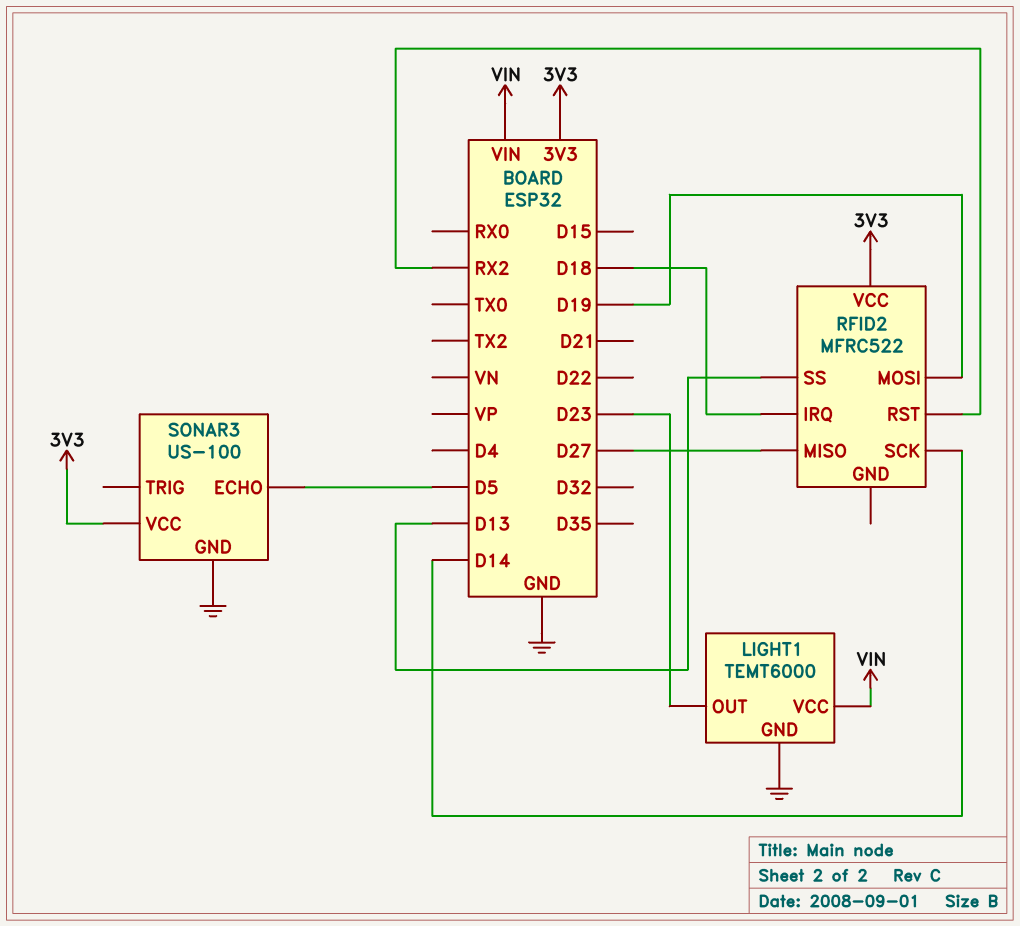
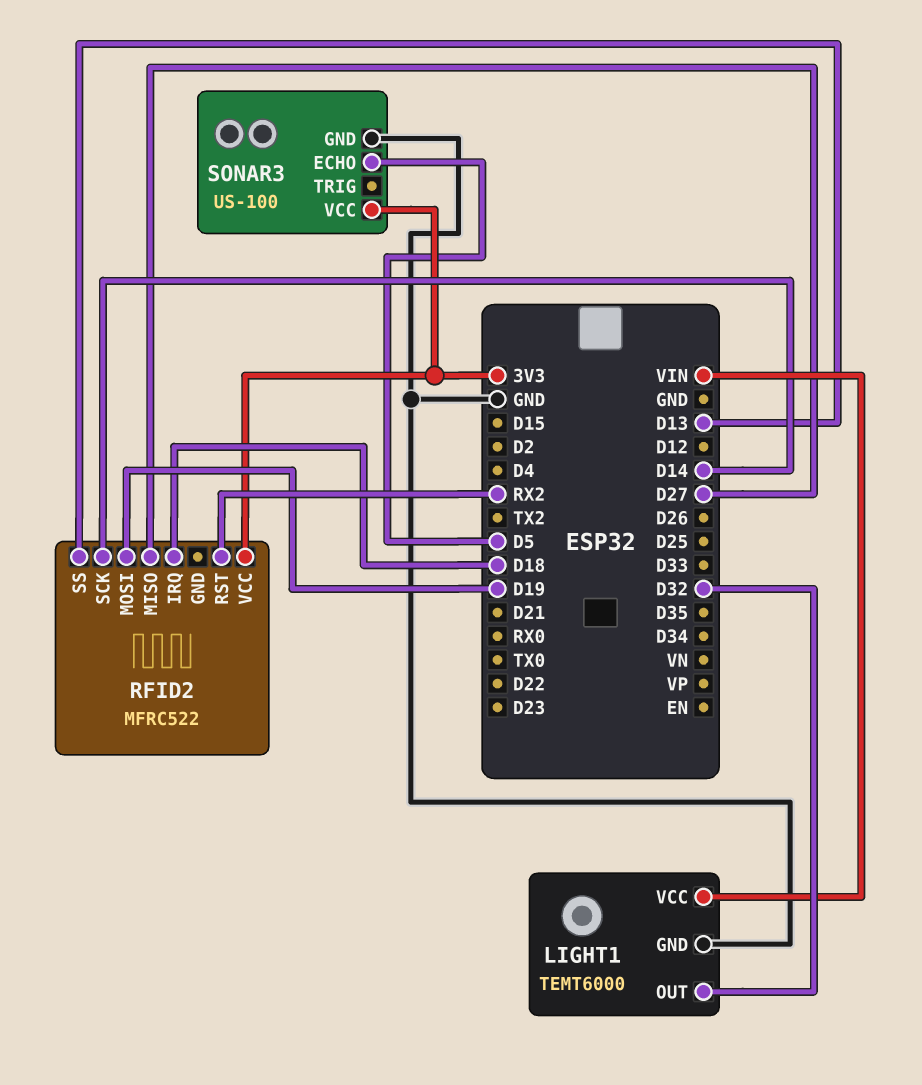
LIGHT1 pin OUT: D23 -> D32

